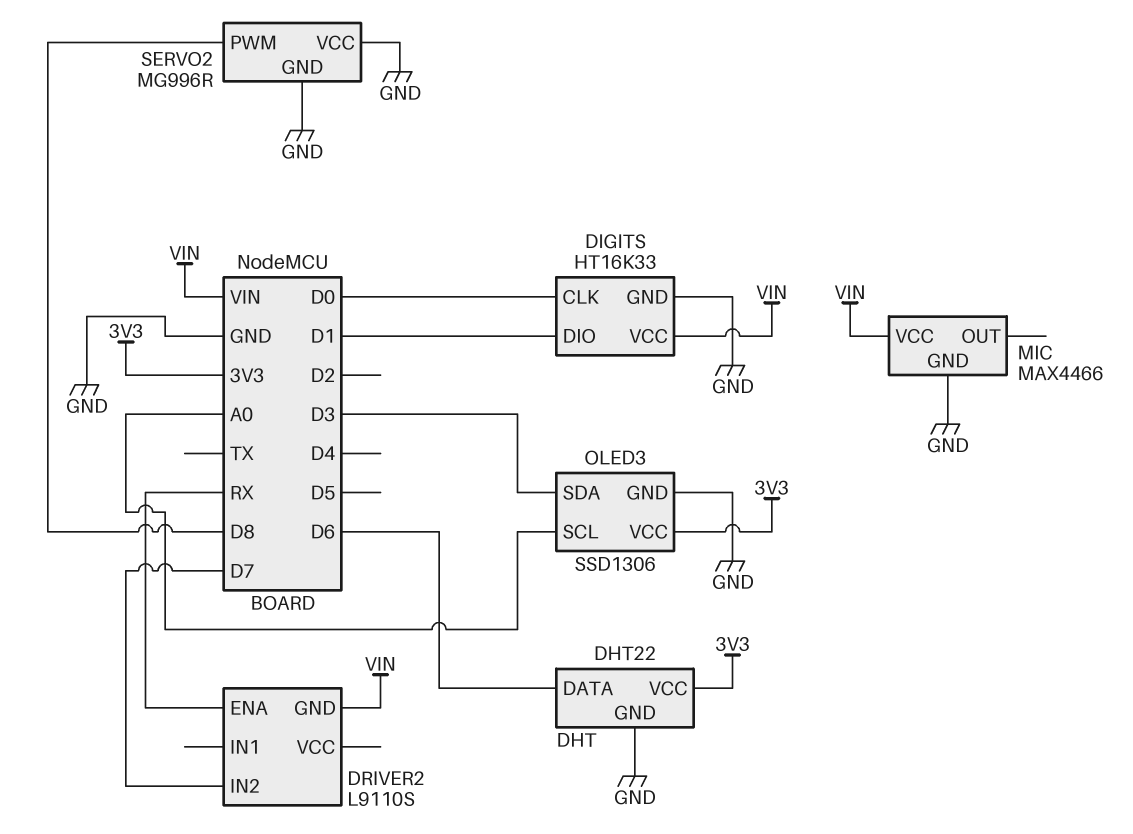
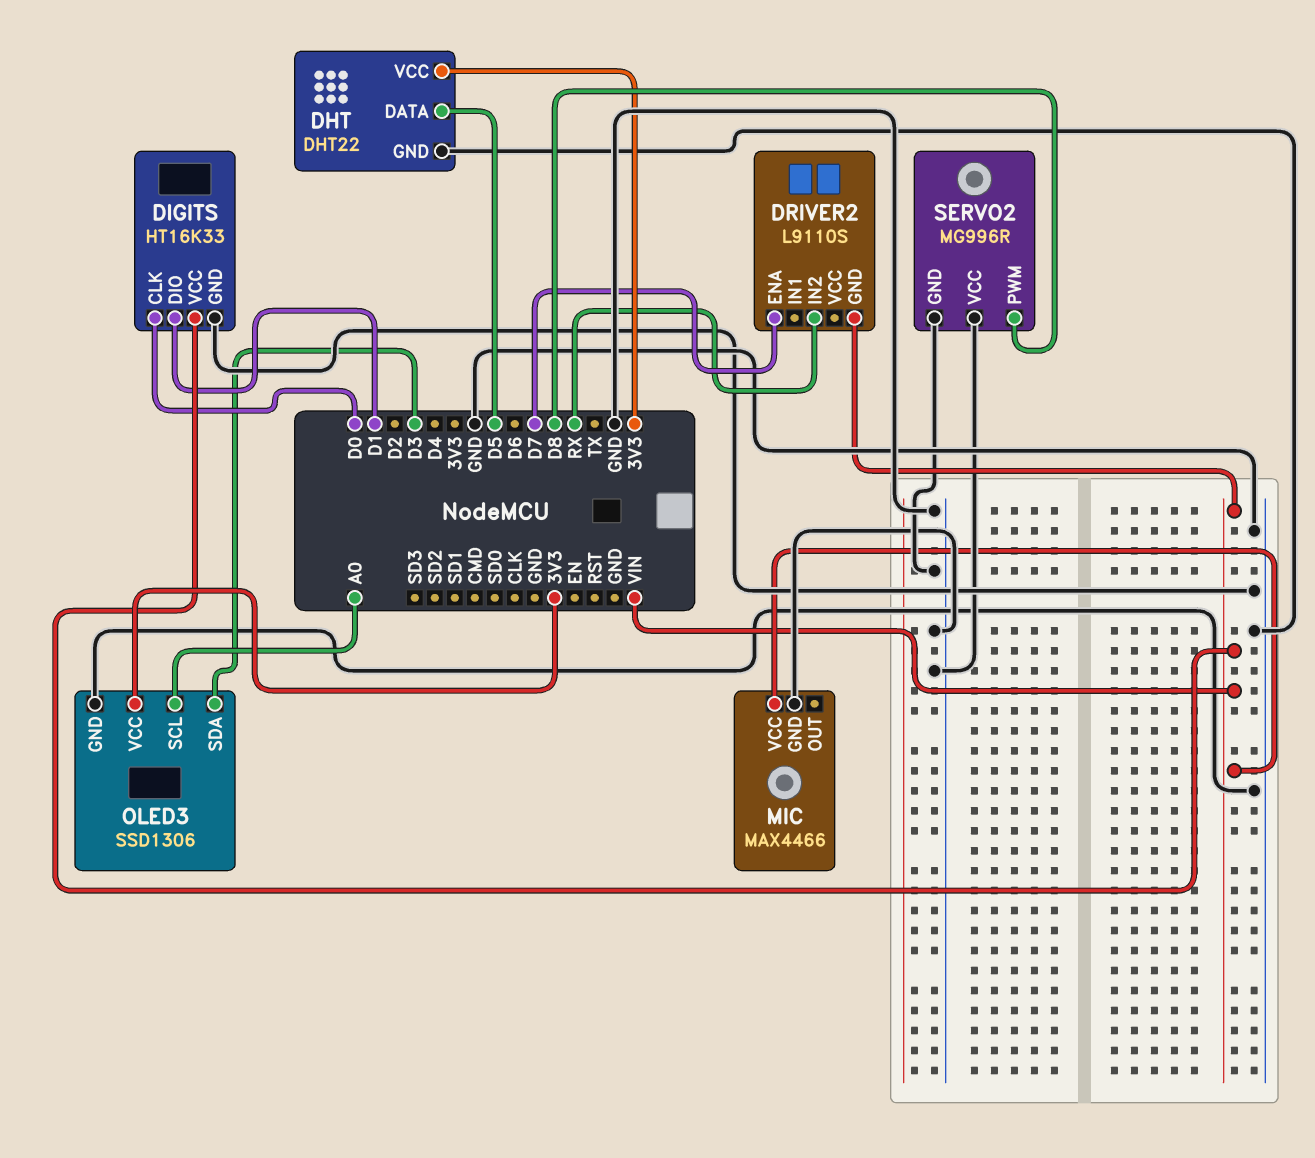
DHT pin DATA: D6 -> D5
DRIVER2 pin ENA: RX -> D7
DRIVER2 pin IN2: D7 -> RX

